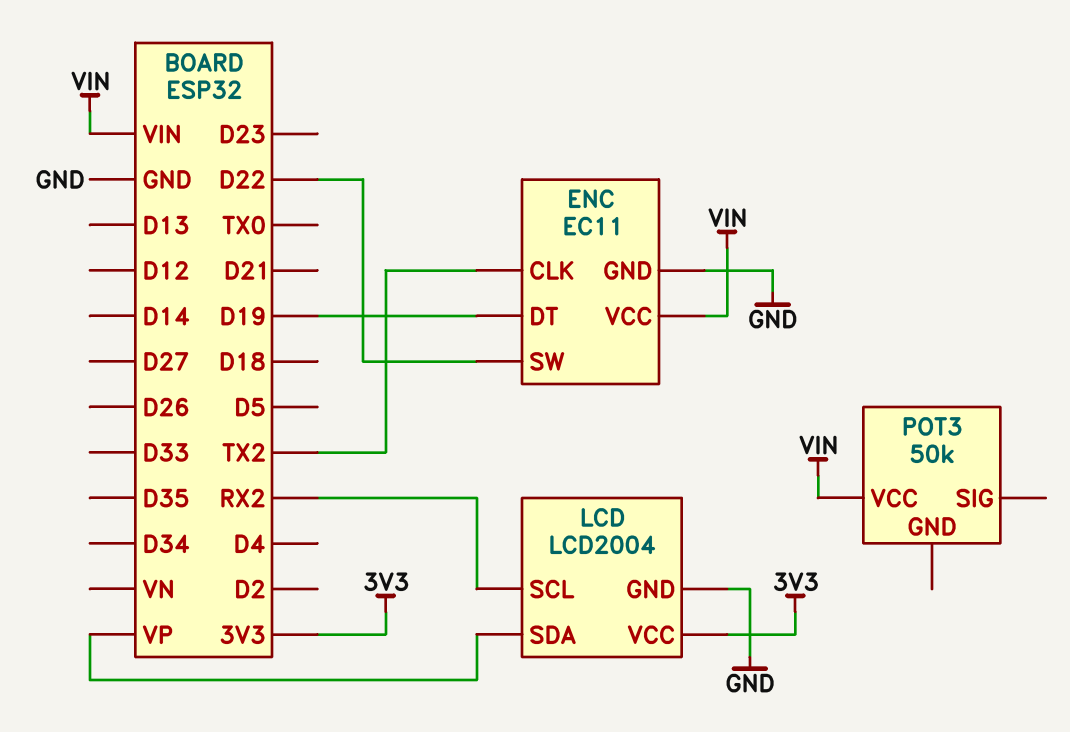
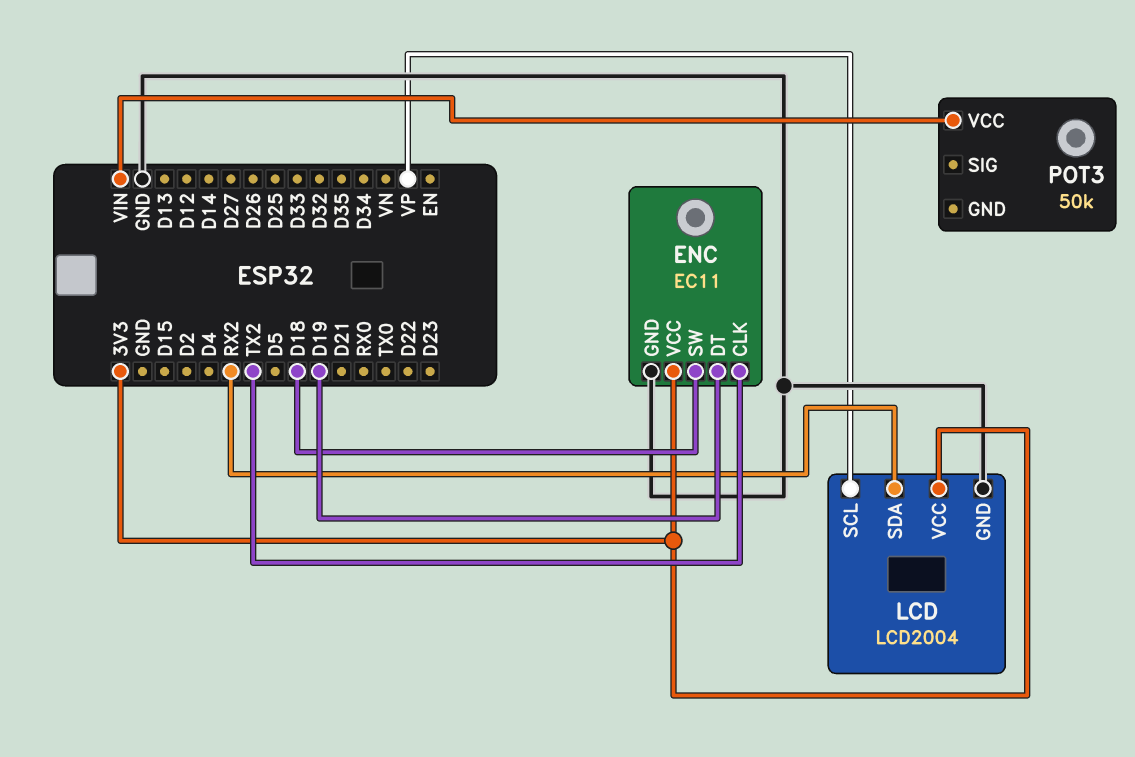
ENC pin SW: D22 -> D18
ENC pin VCC: VIN -> 3V3
LCD pin SCL: RX2 -> VP
LCD pin SDA: VP -> RX2

